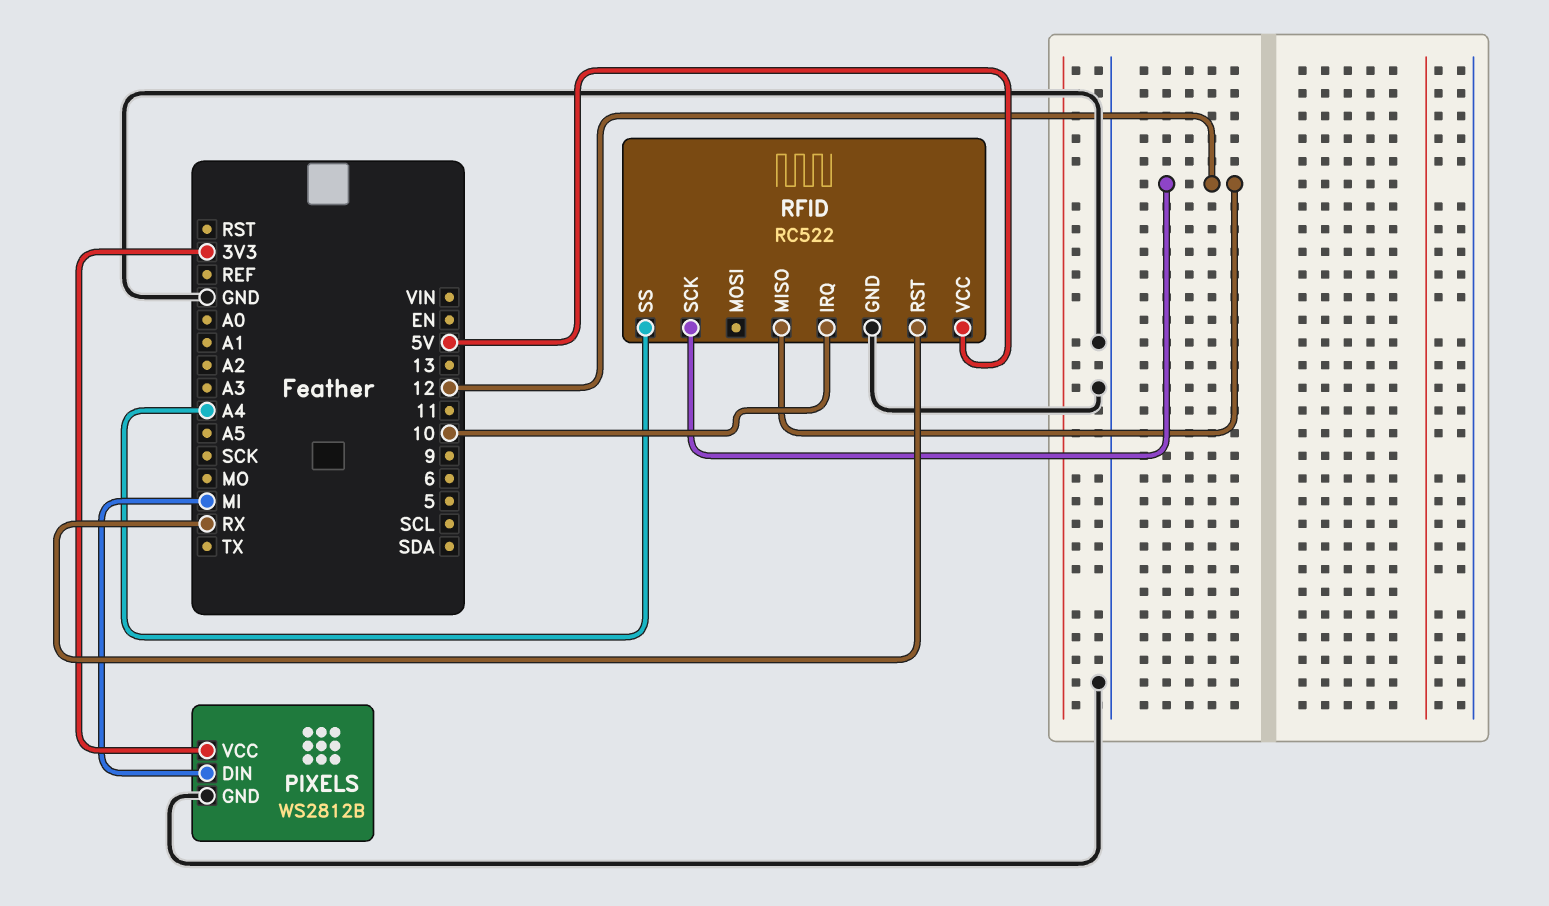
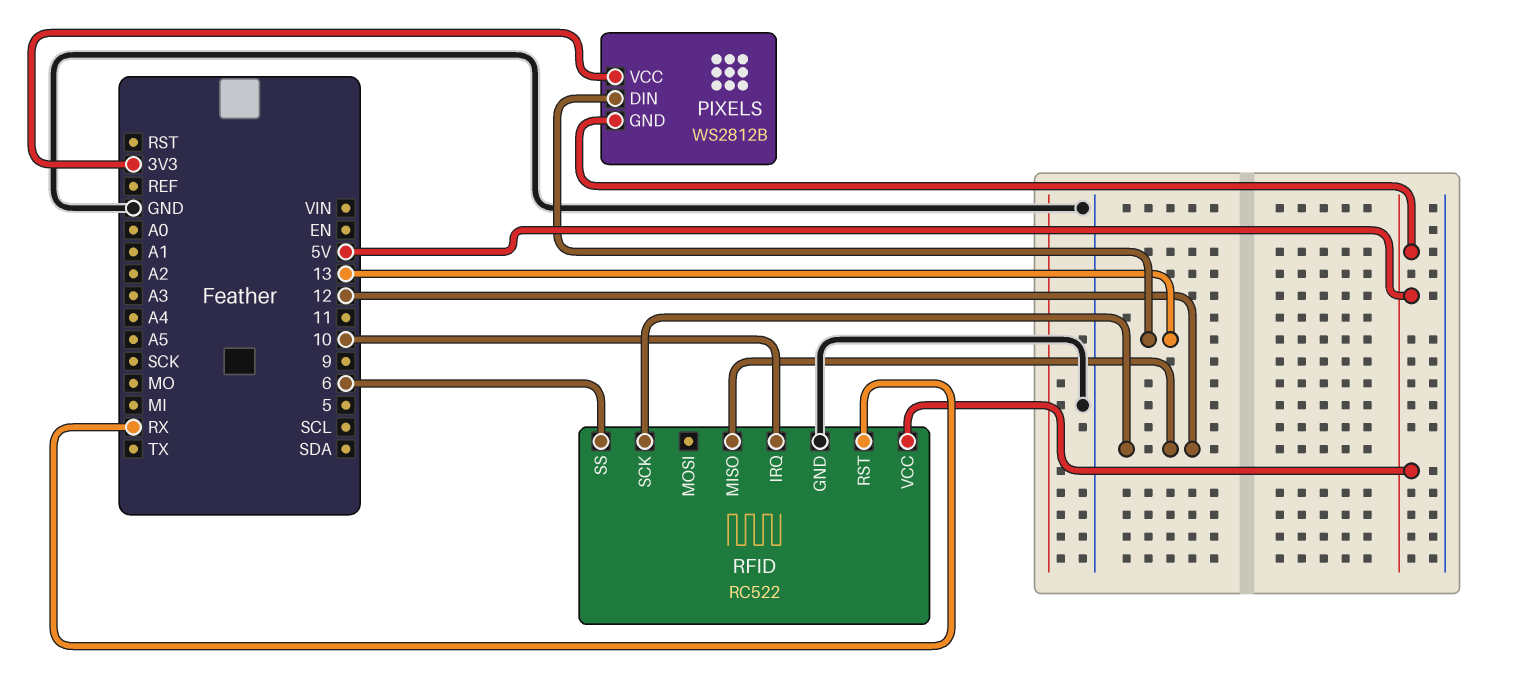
PIXELS pin DIN: MI -> 13
PIXELS pin GND: GND -> 5V
RFID pin SS: A4 -> 6

